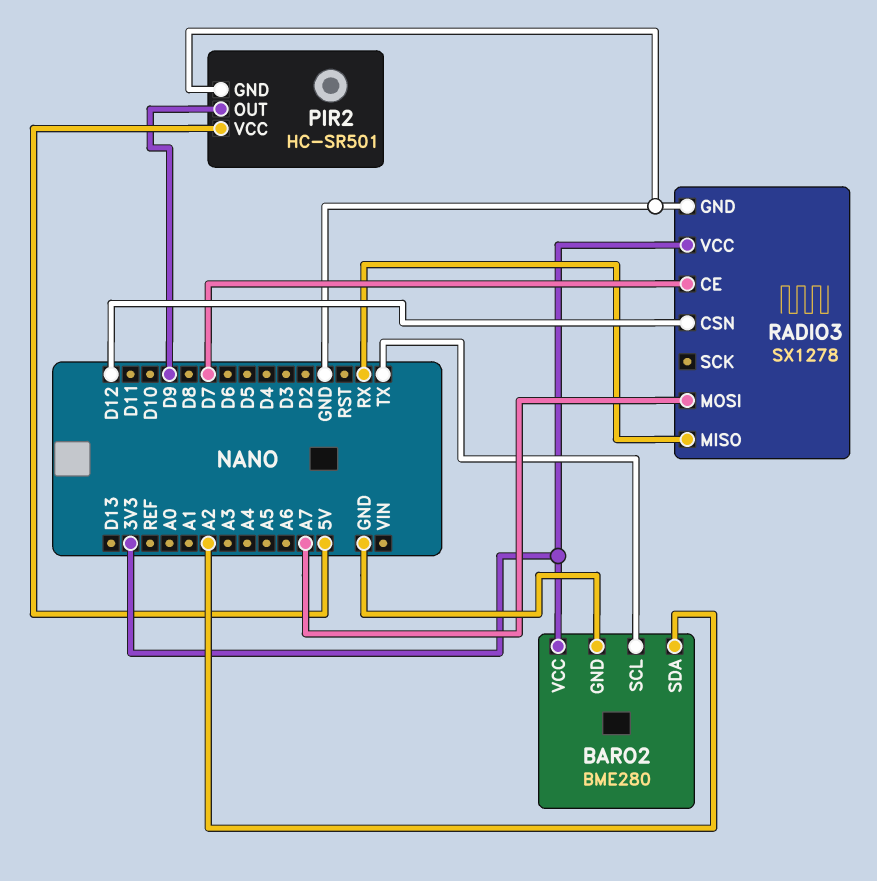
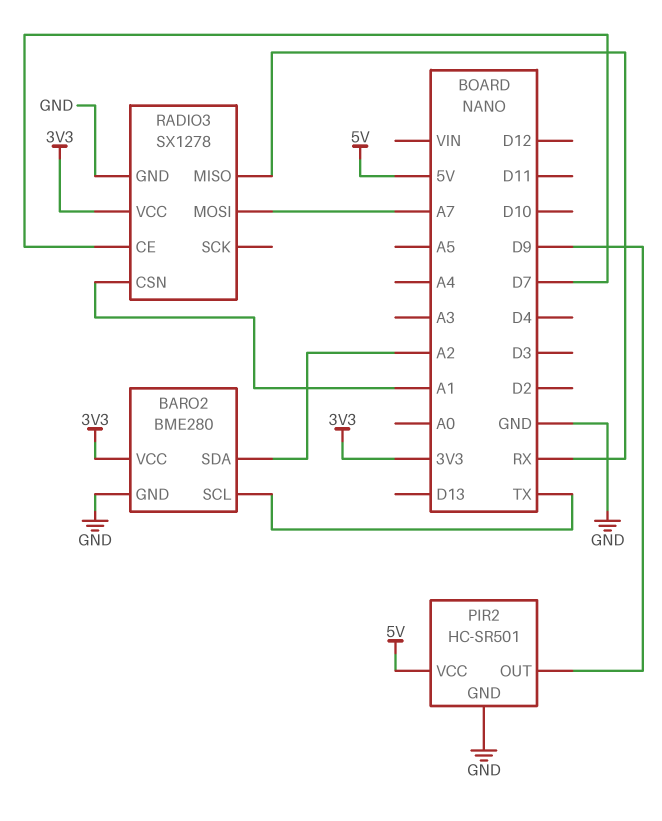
RADIO3 pin CSN: D12 -> A1

